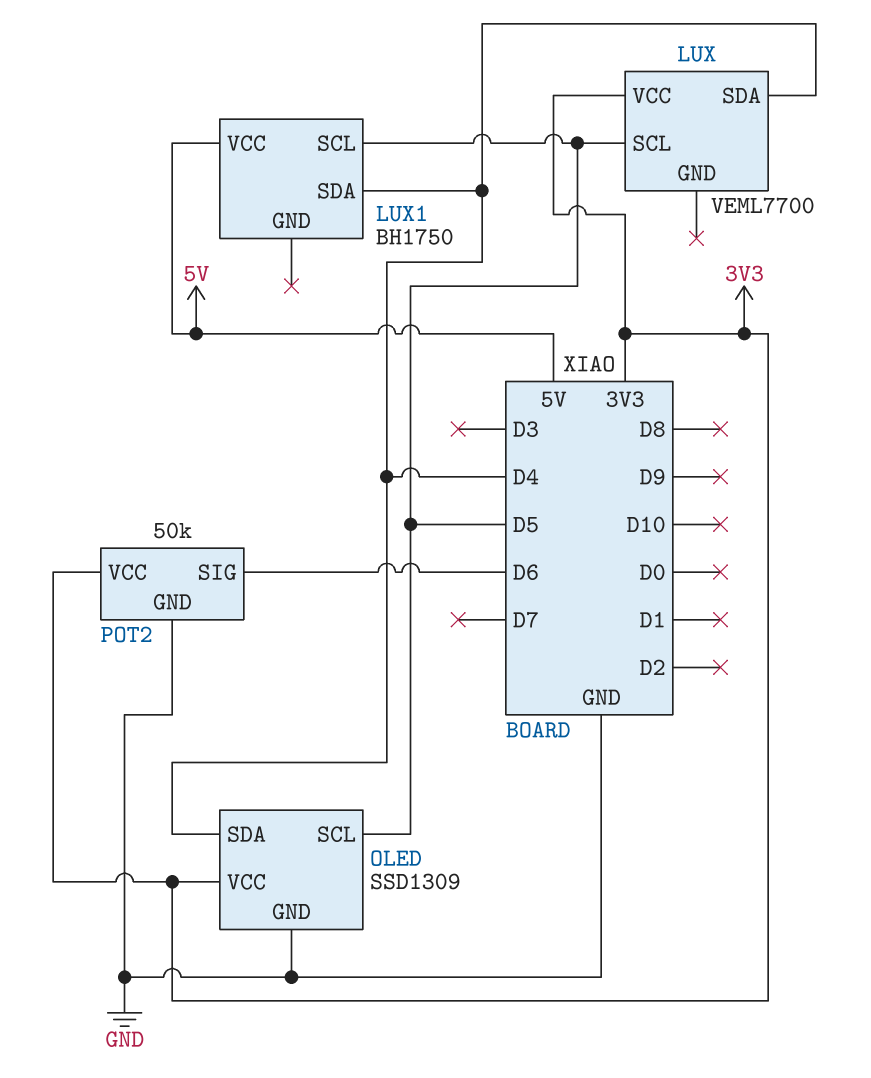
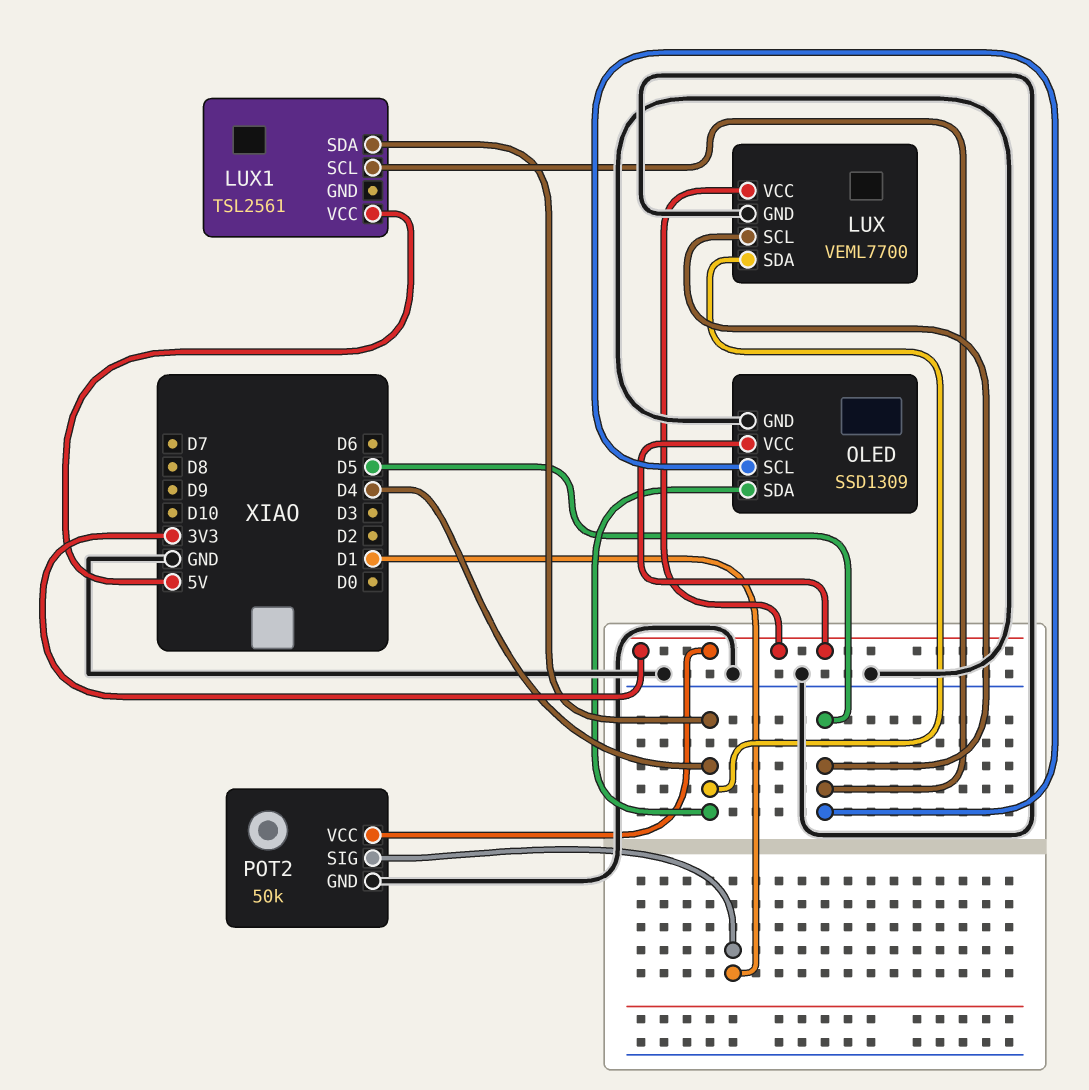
LUX pin GND: none -> GND
LUX1: BH1750 -> TSL2561
POT2 pin SIG: D6 -> D1

